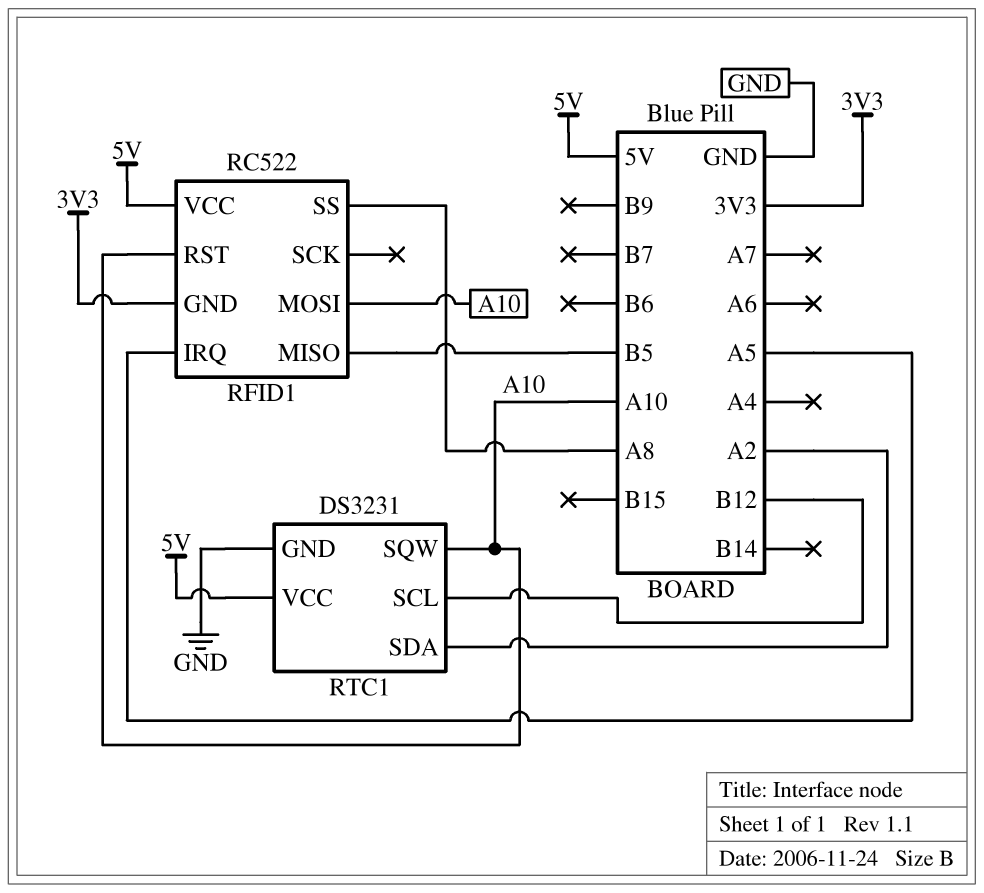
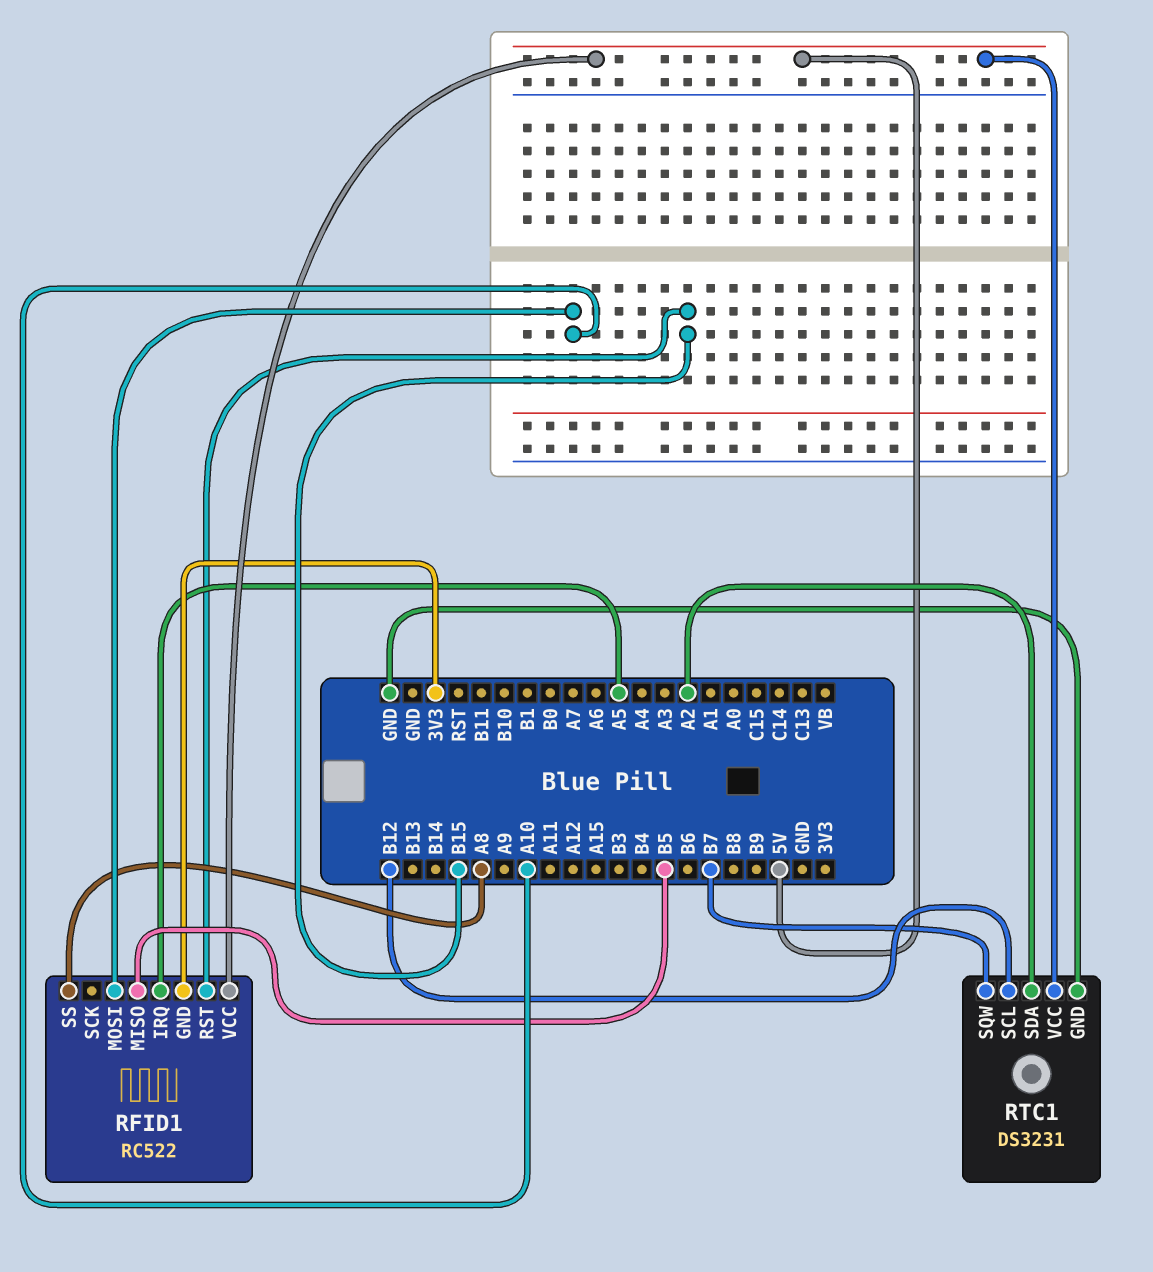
RFID1 pin RST: A10 -> B15
RTC1 pin SQW: A10 -> B7

